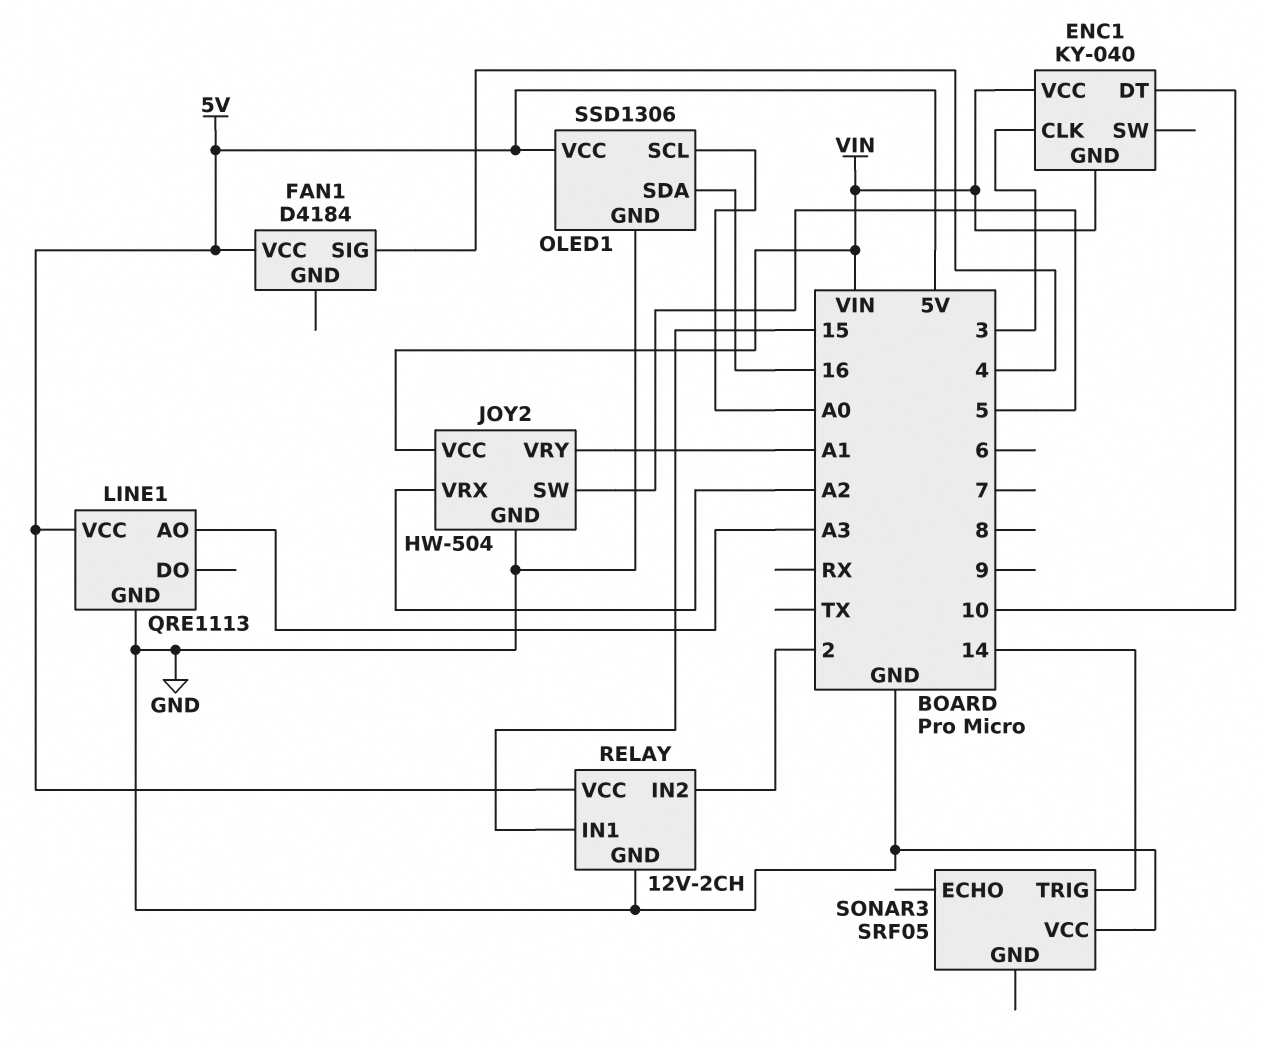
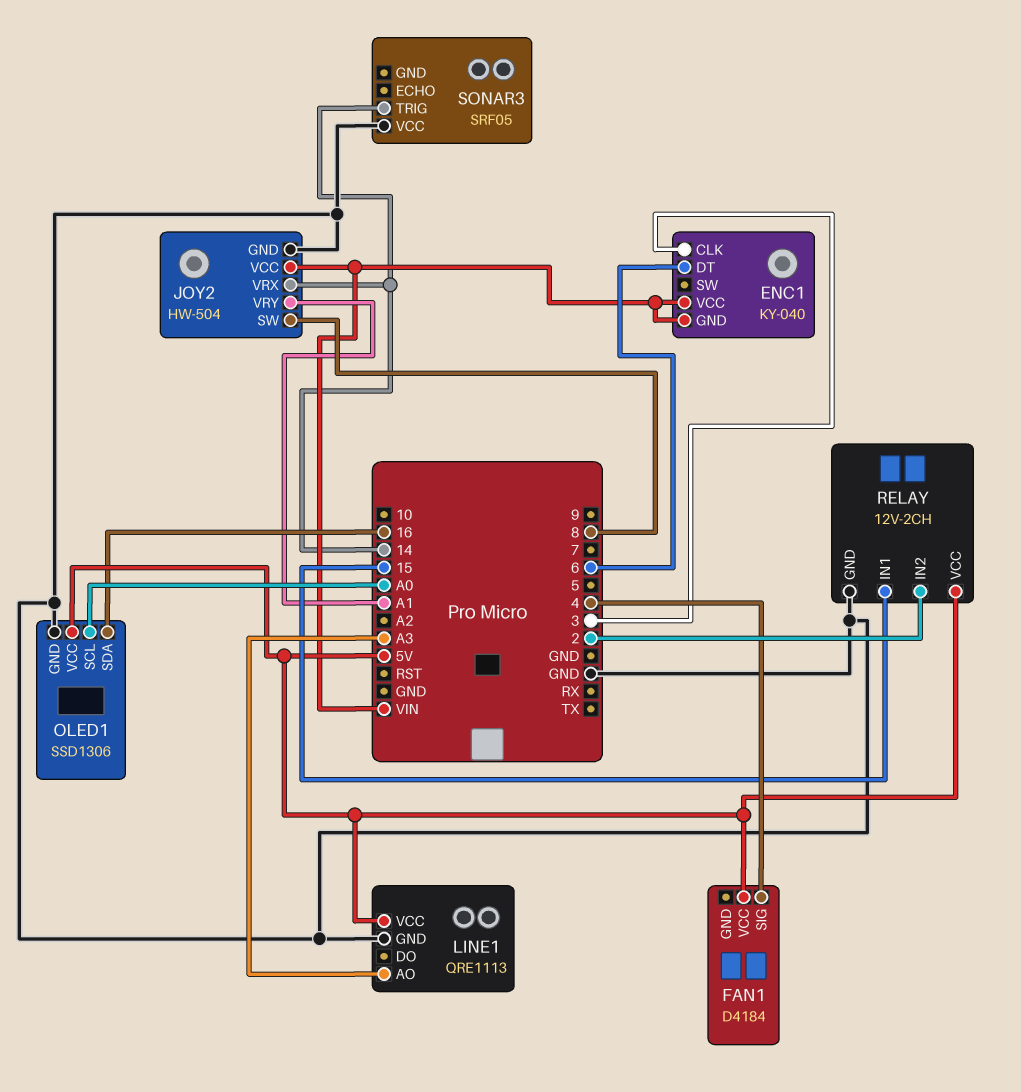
ENC1 pin DT: 10 -> 6
JOY2 pin SW: 5 -> 8
JOY2 pin VRX: A2 -> 14

